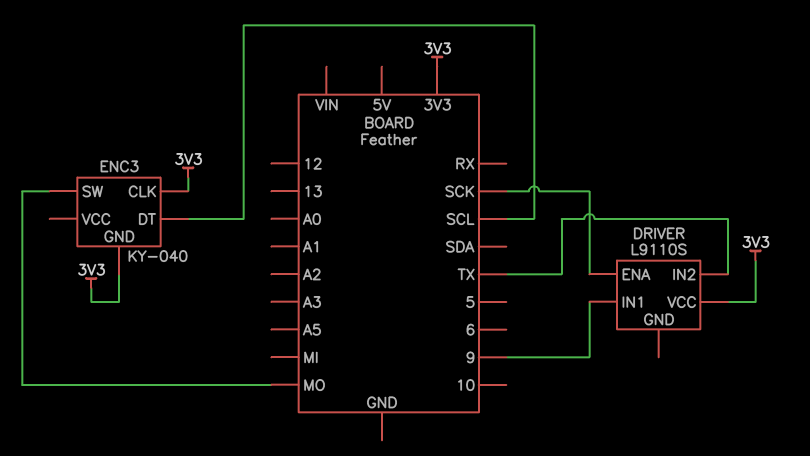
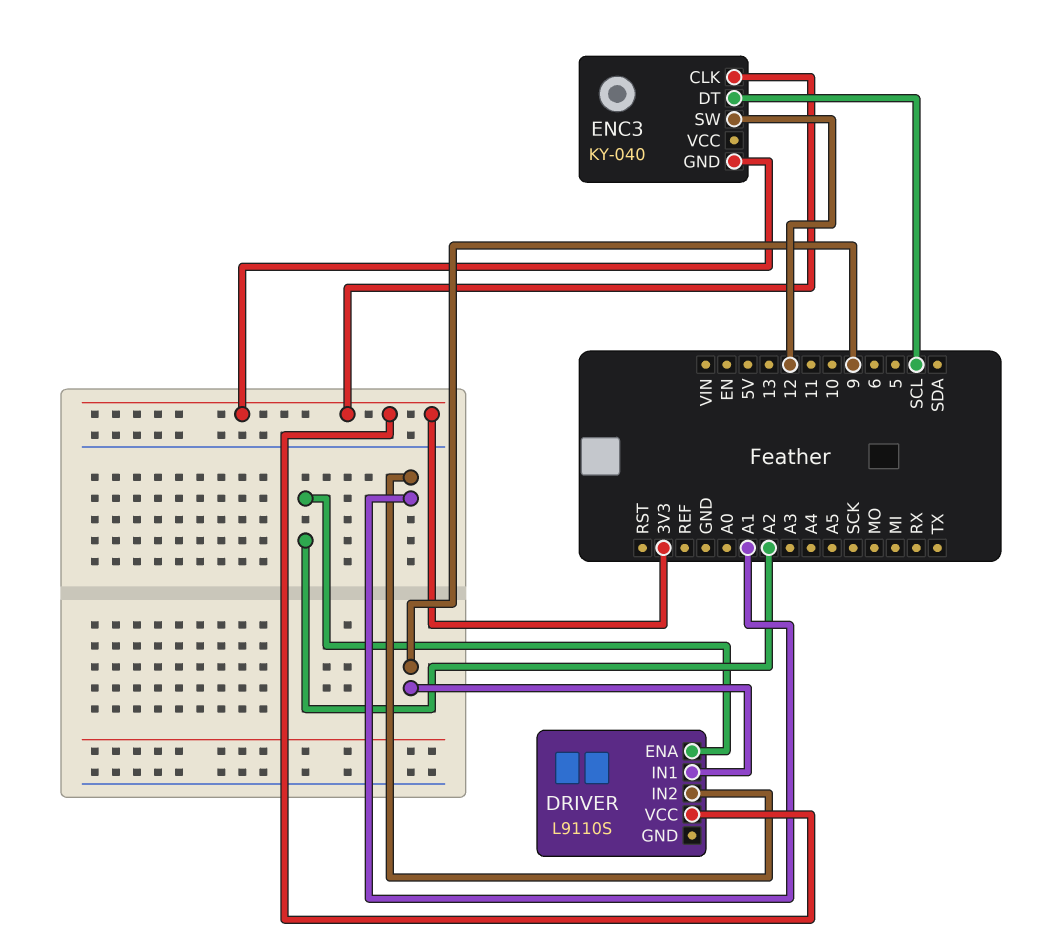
DRIVER pin ENA: SCK -> A2
DRIVER pin IN2: TX -> A1
ENC3 pin SW: MO -> 12

